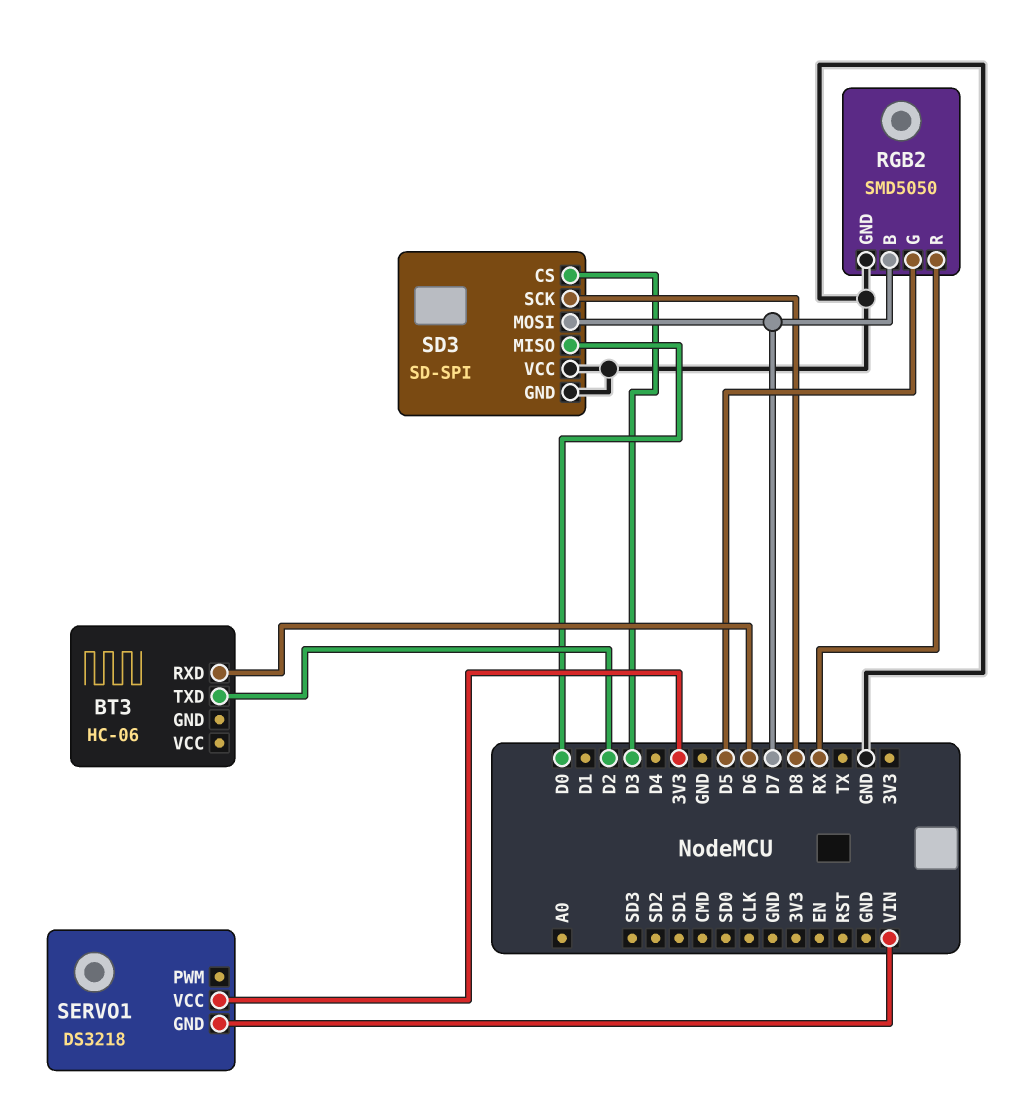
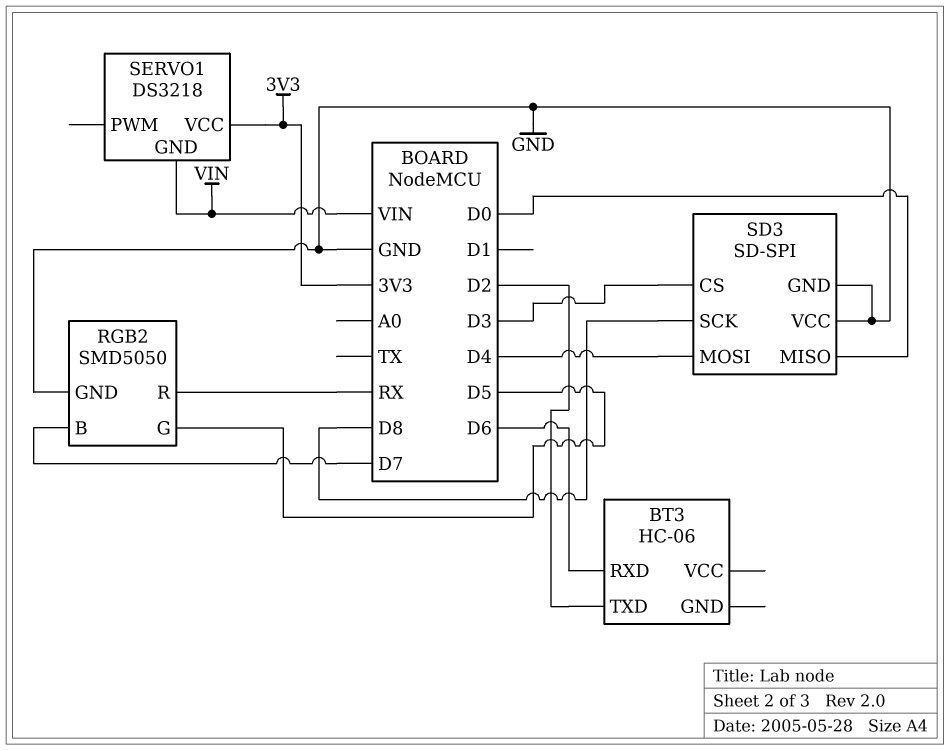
SD3 pin MOSI: D7 -> D4

